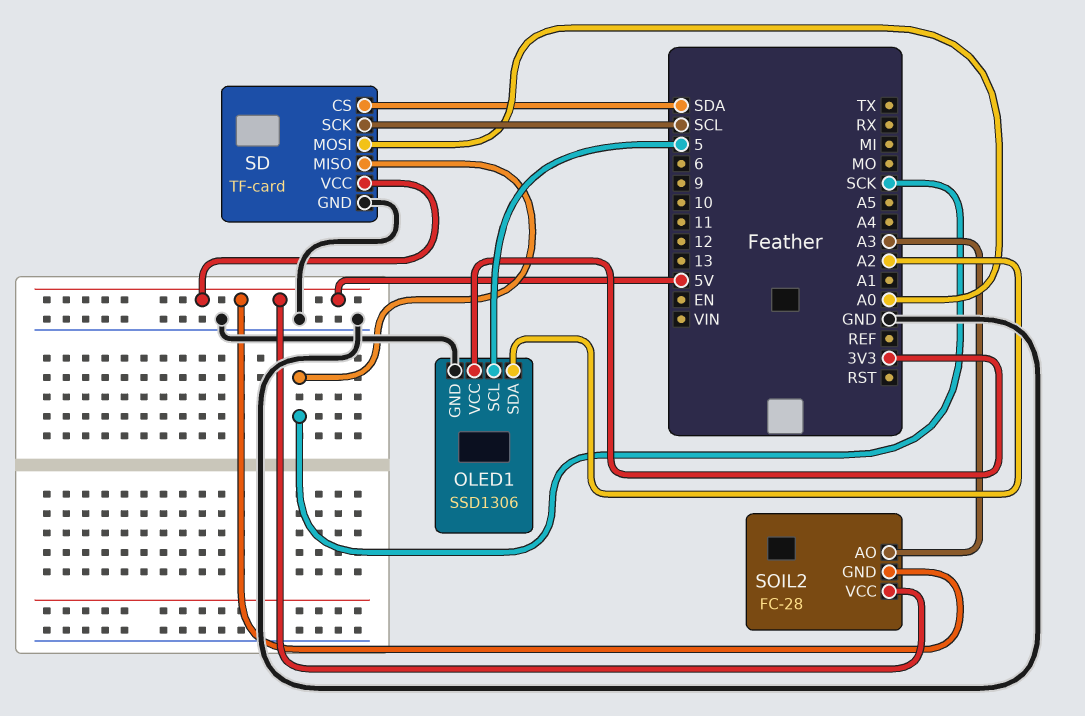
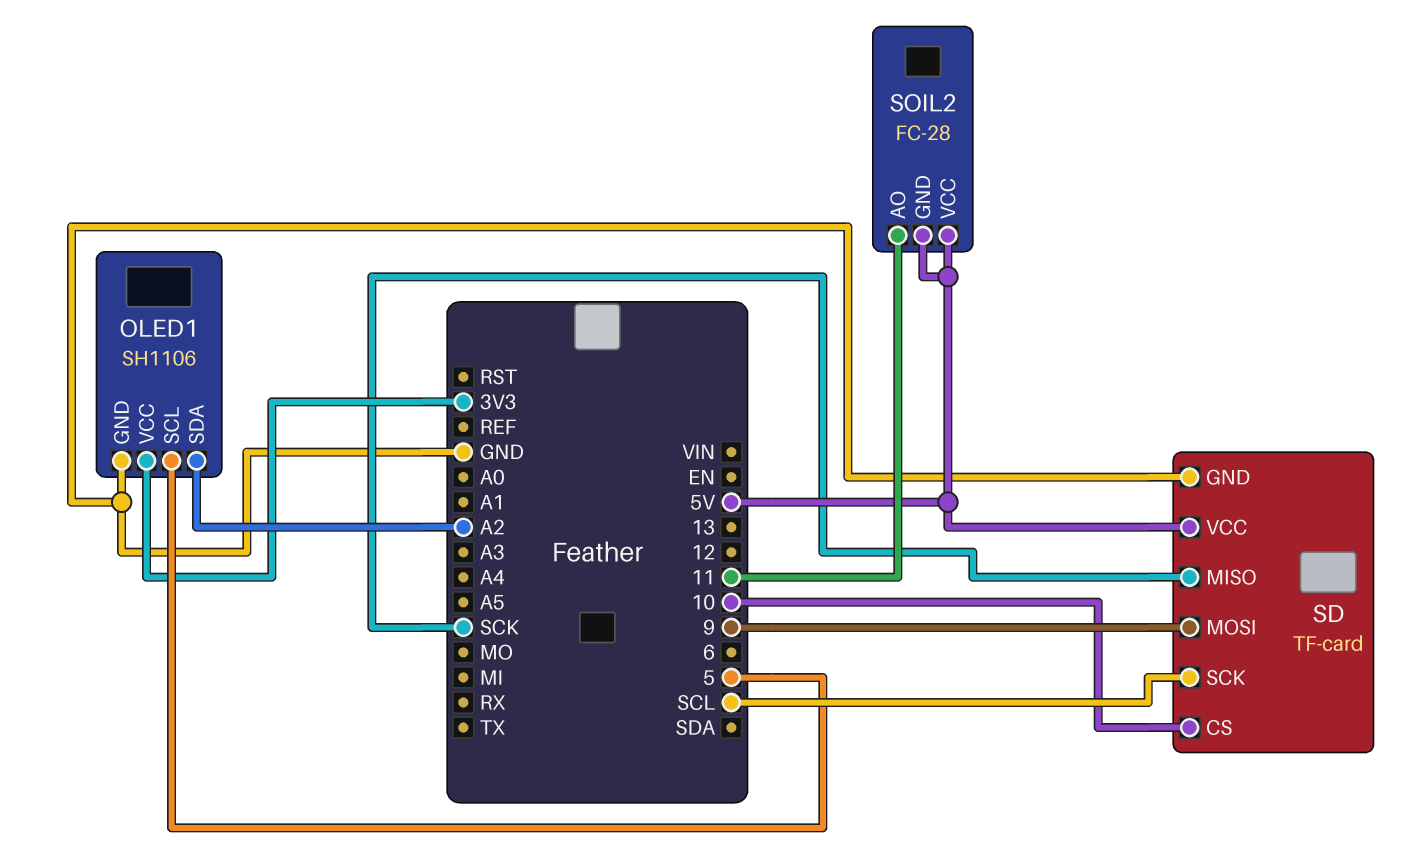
OLED1: SSD1306 -> SH1106
SD pin CS: SDA -> 10
SD pin MOSI: A0 -> 9
SOIL2 pin AO: A3 -> 11

